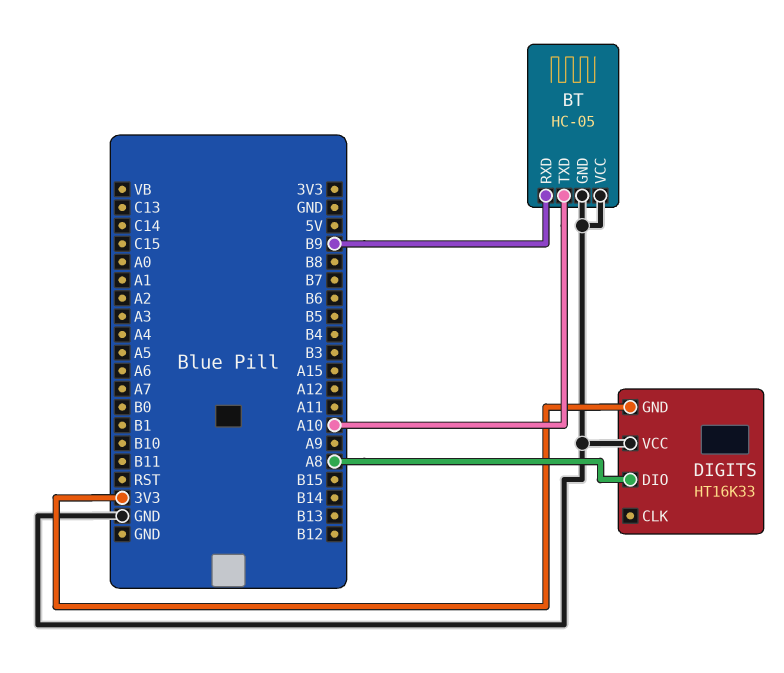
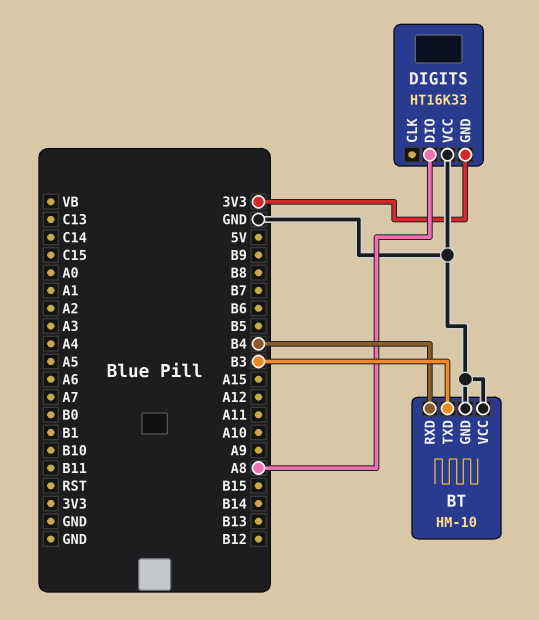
BT: HC-05 -> HM-10
BT pin RXD: B9 -> B4
BT pin TXD: A10 -> B3

